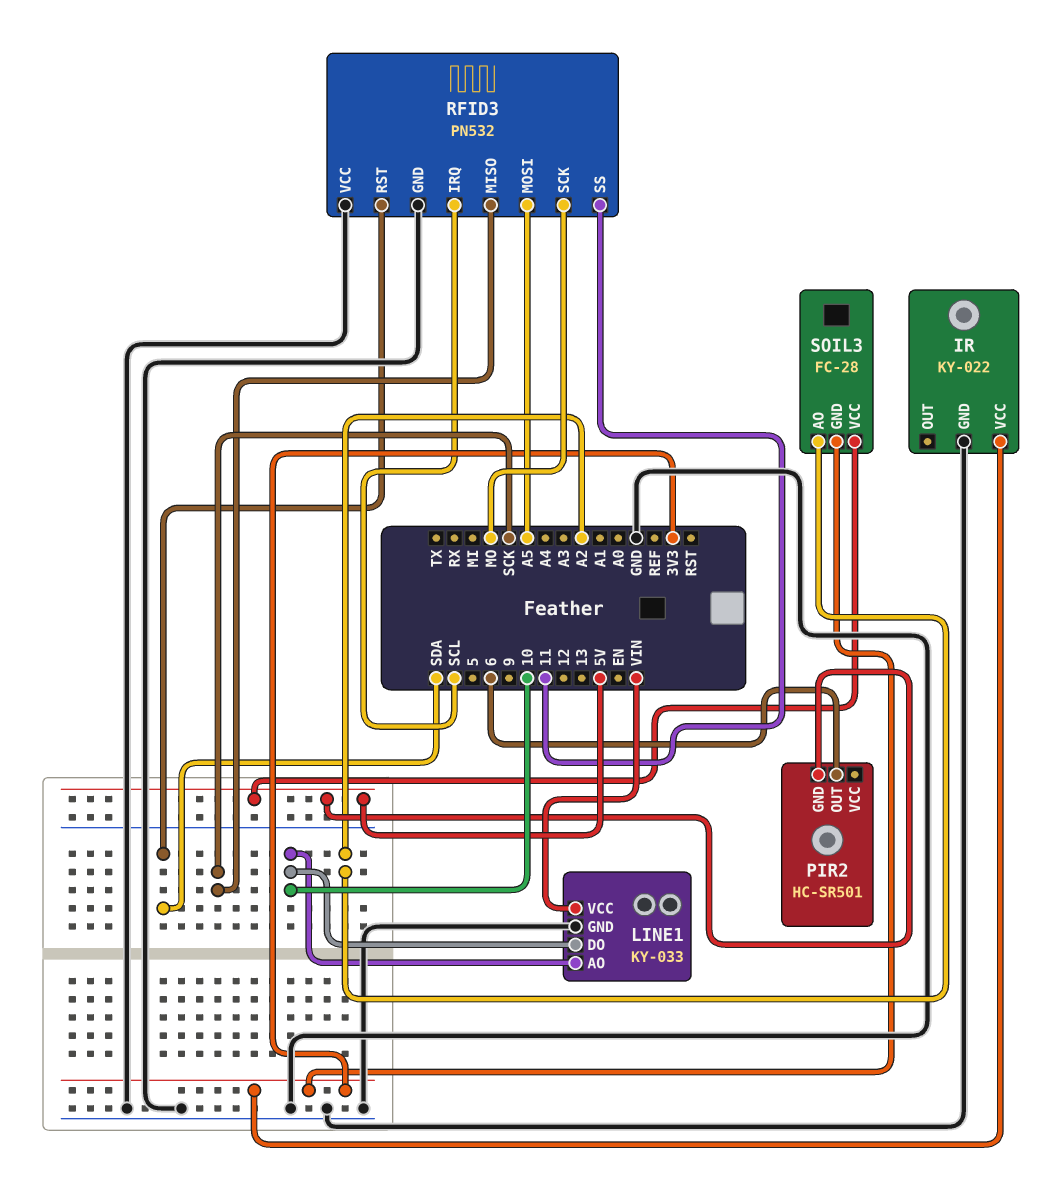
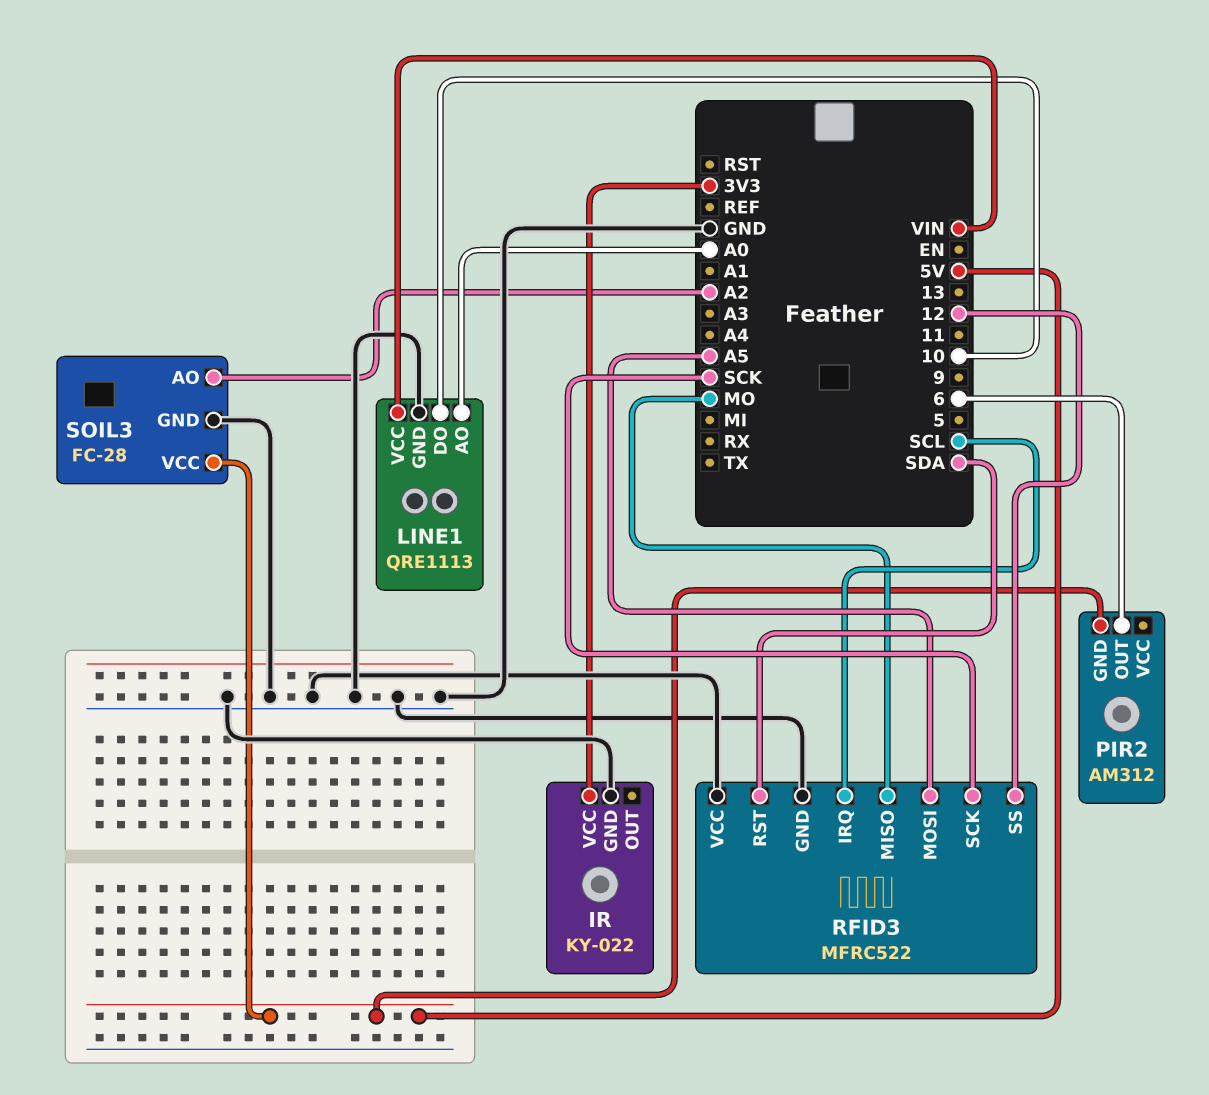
LINE1: KY-033 -> QRE1113
LINE1 pin AO: 10 -> A0
PIR2: HC-SR501 -> AM312
RFID3: PN532 -> MFRC522
RFID3 pin MISO: SCK -> MO
RFID3 pin SCK: MO -> SCK
RFID3 pin SS: 11 -> 12
SOIL3 pin GND: 3V3 -> GND

